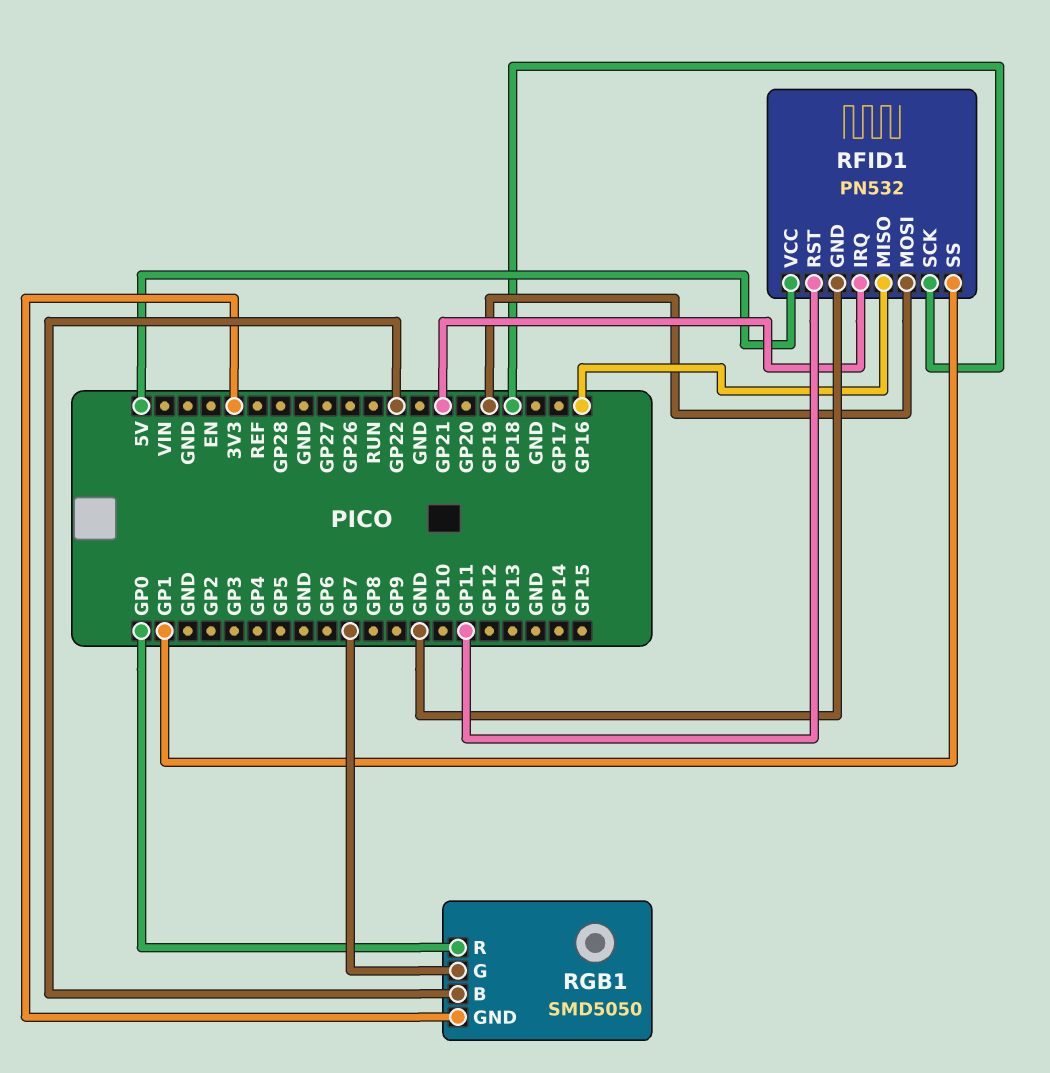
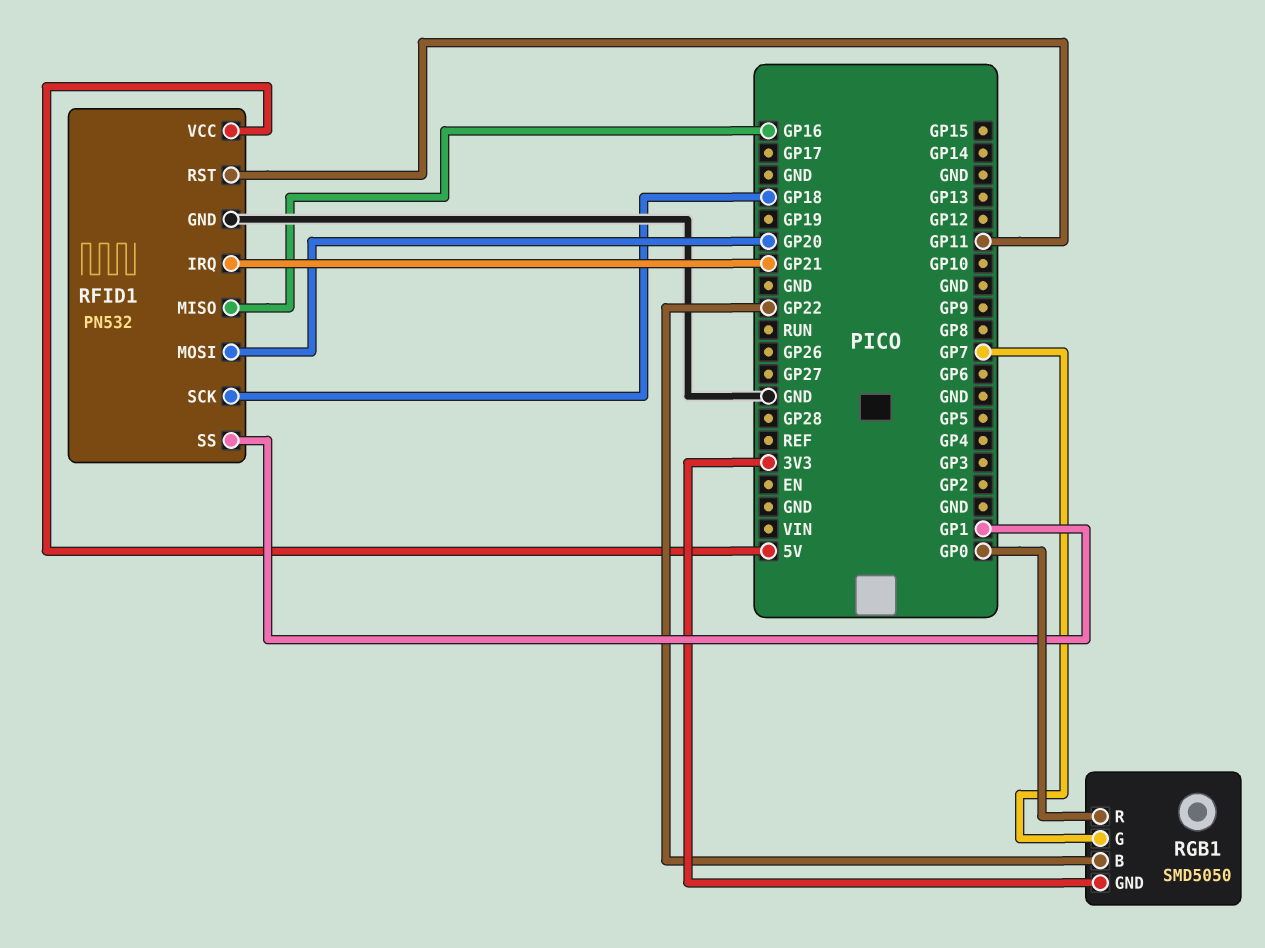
RFID1 pin MOSI: GP19 -> GP20

